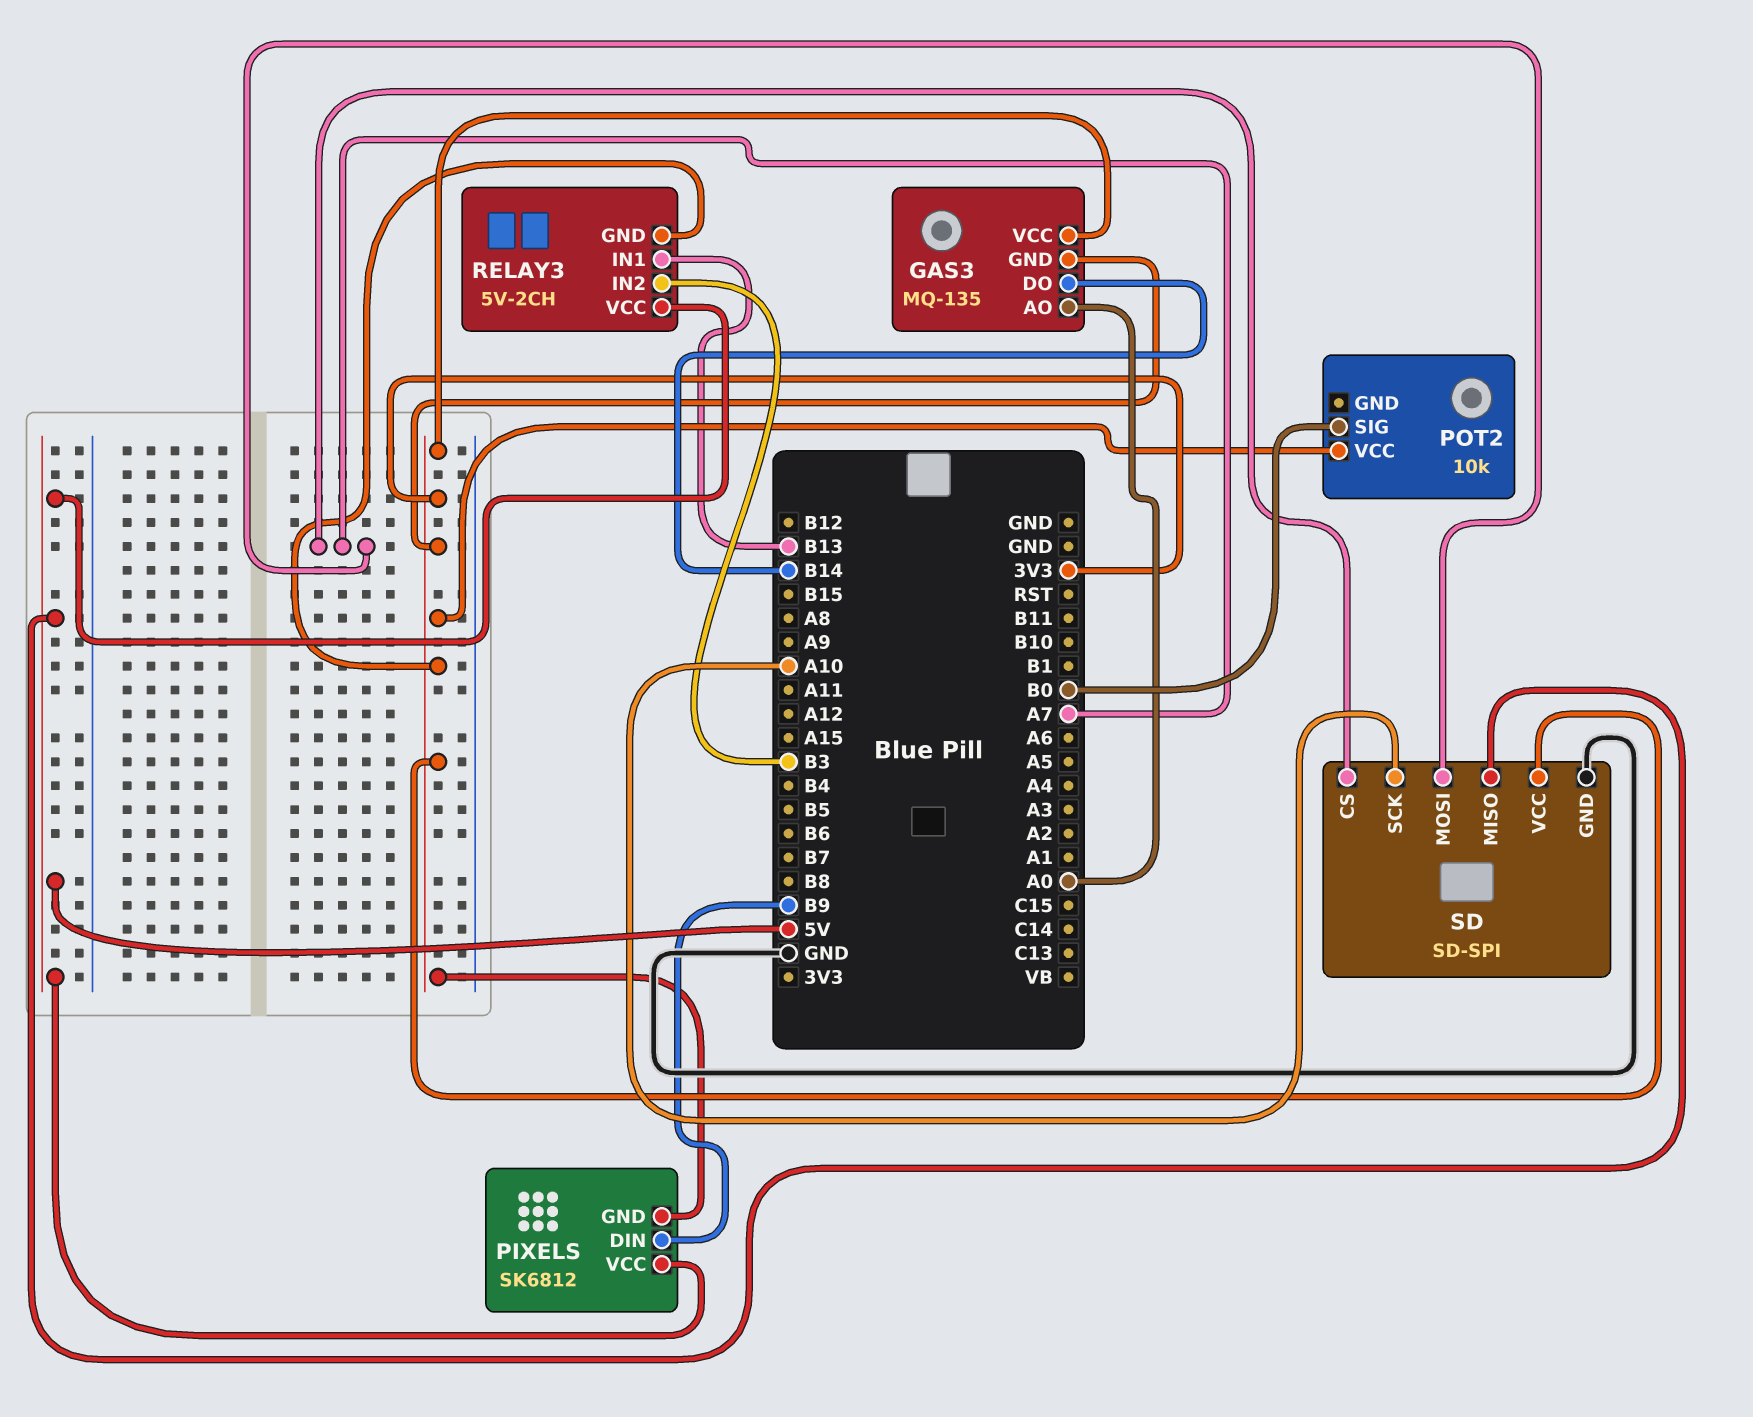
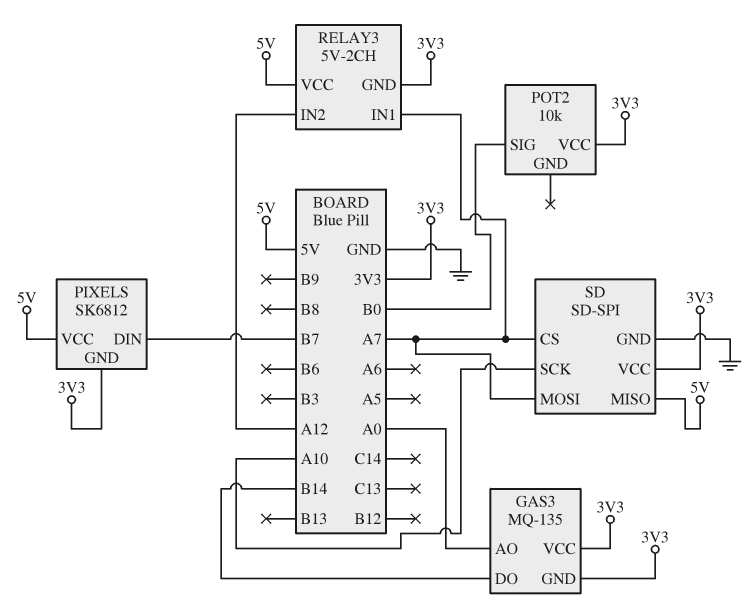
PIXELS pin DIN: B9 -> B7
RELAY3 pin IN1: B13 -> A7
RELAY3 pin IN2: B3 -> A12

